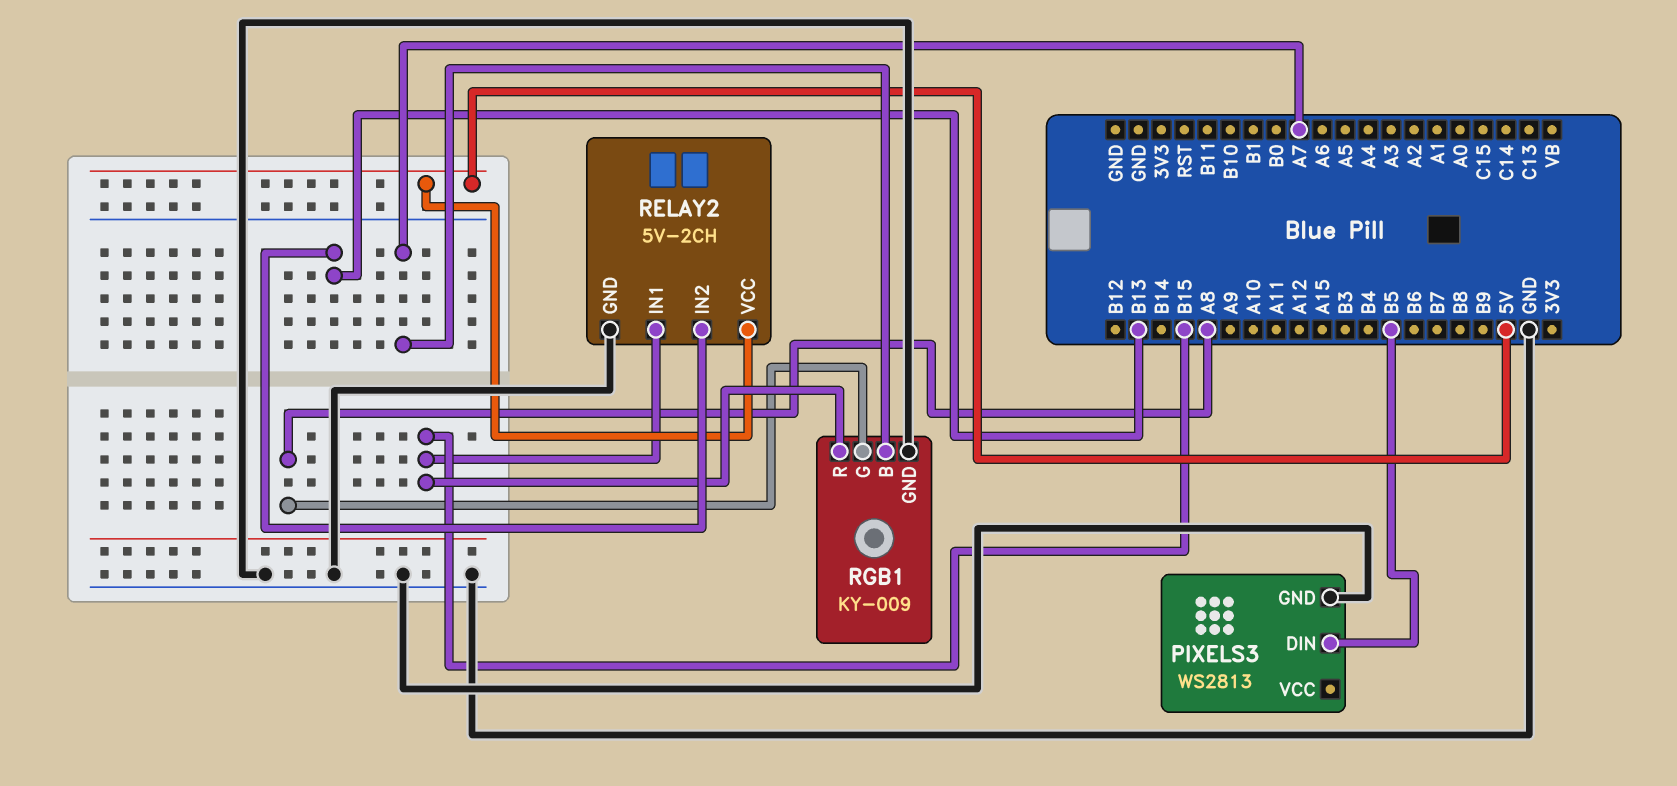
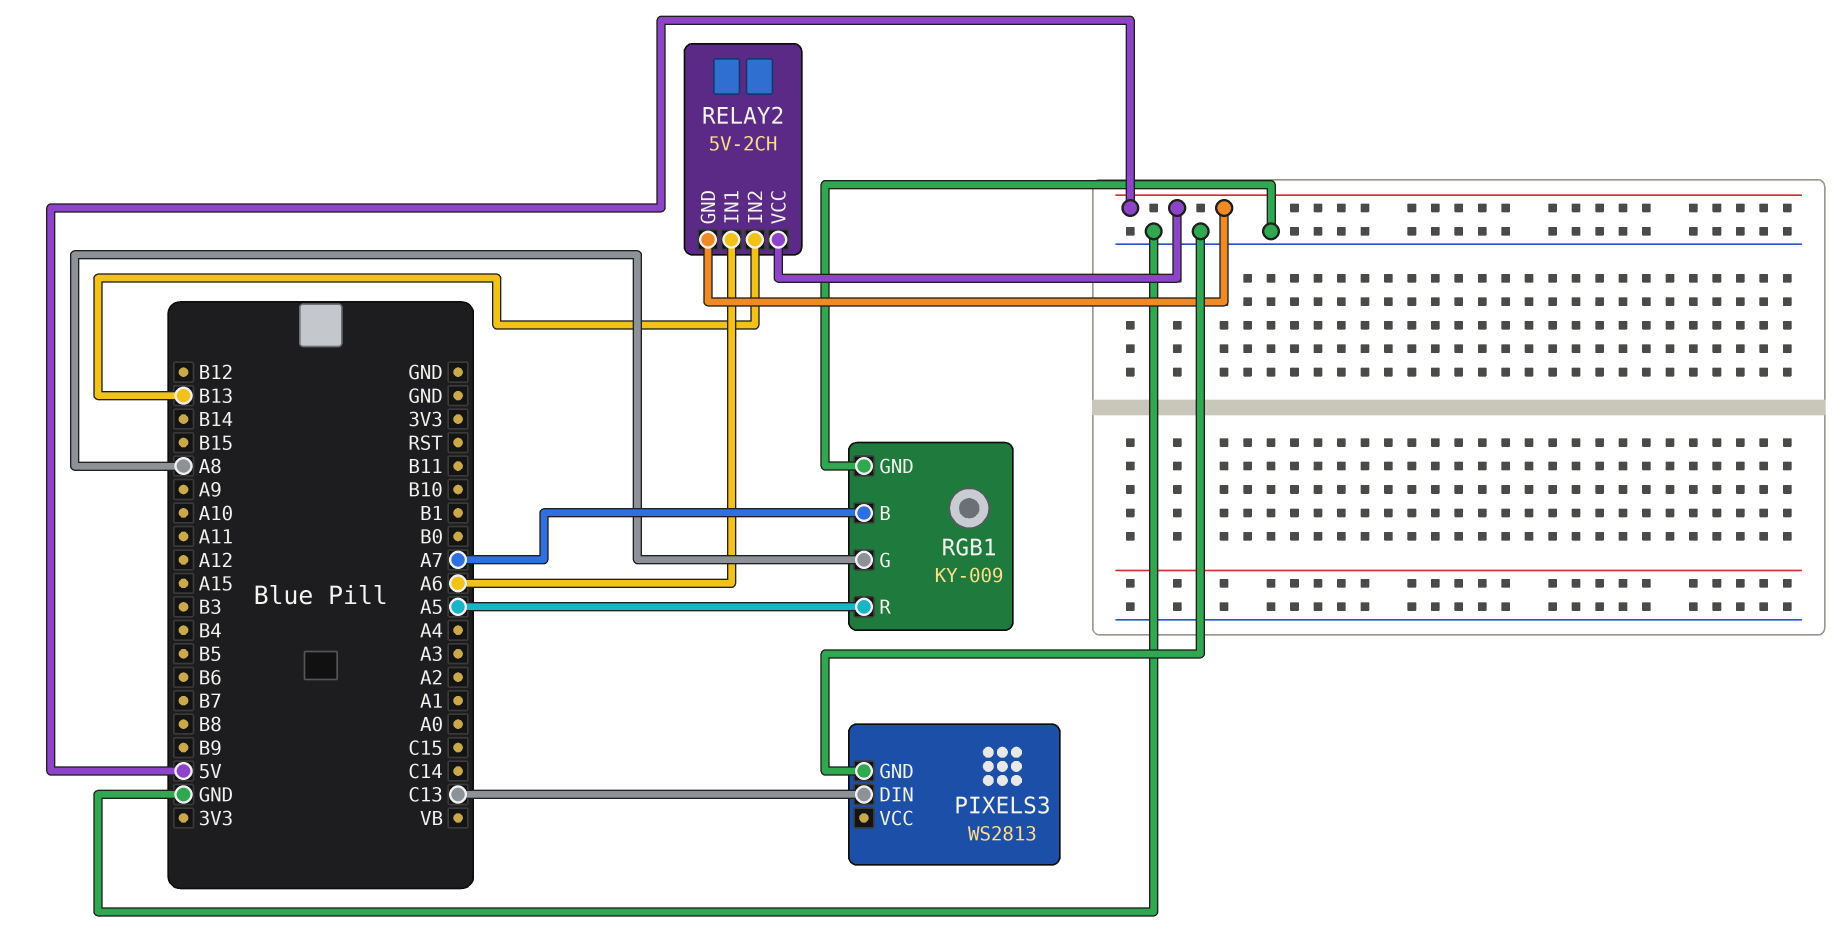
PIXELS3 pin DIN: B5 -> C13
RELAY2 pin GND: GND -> 5V
RELAY2 pin IN1: B15 -> A6
RGB1 pin R: B15 -> A5

